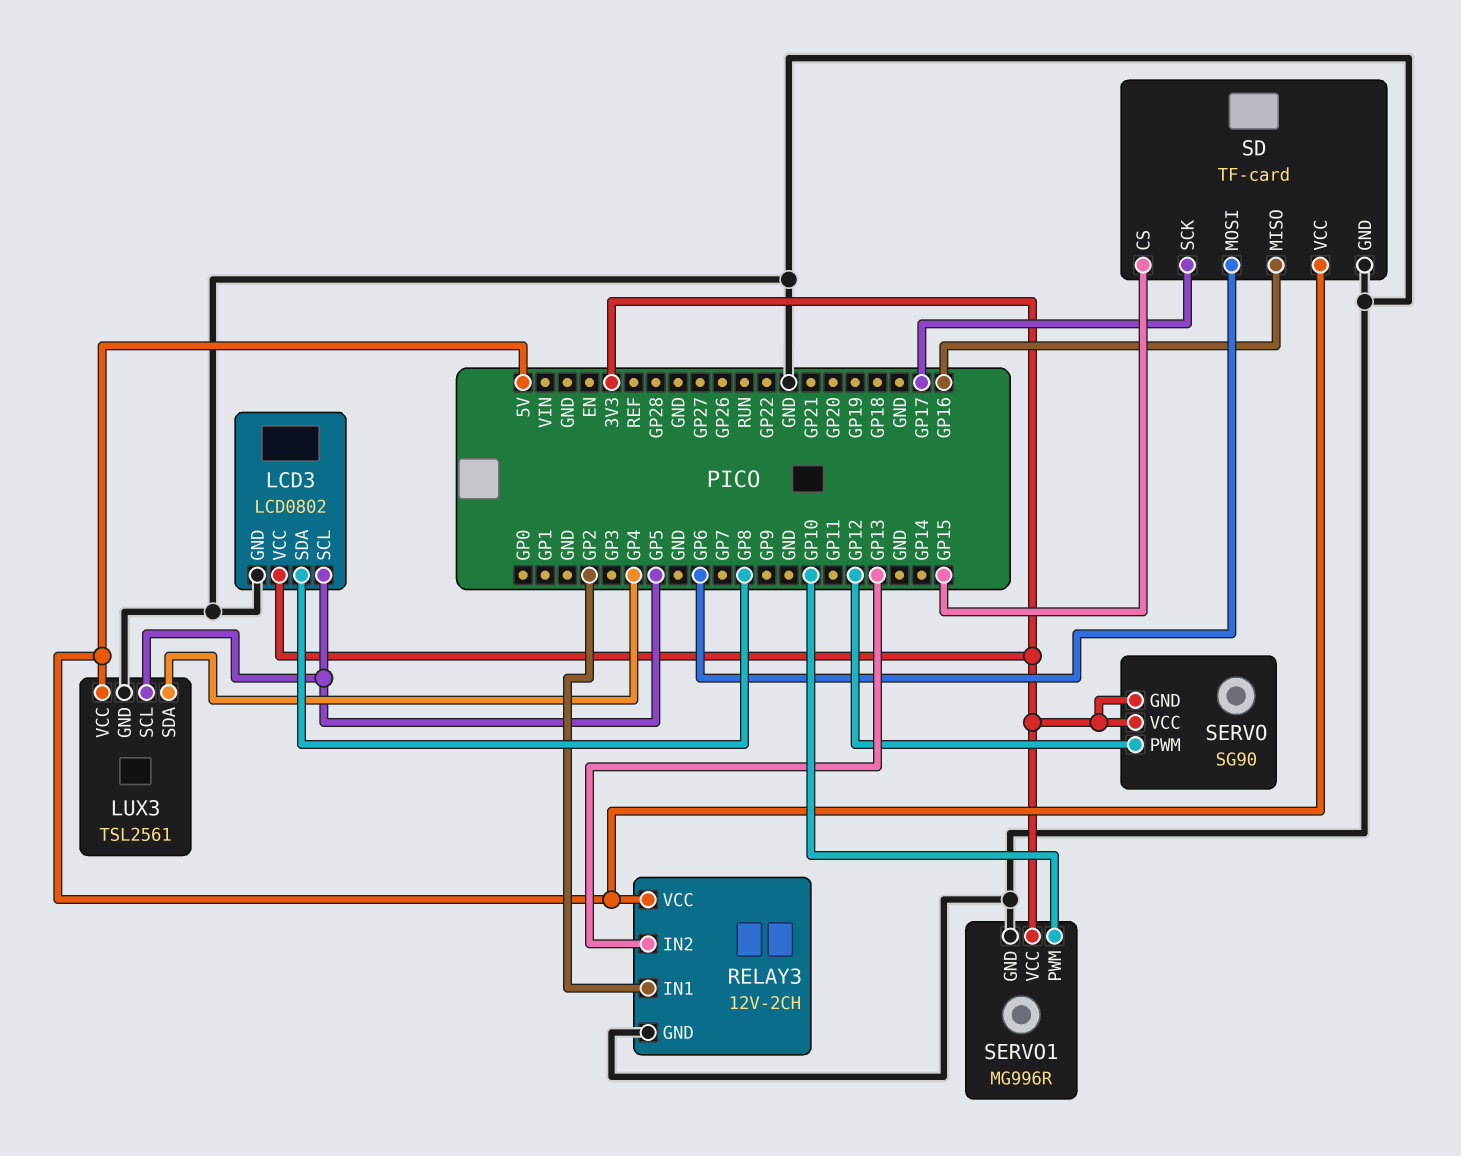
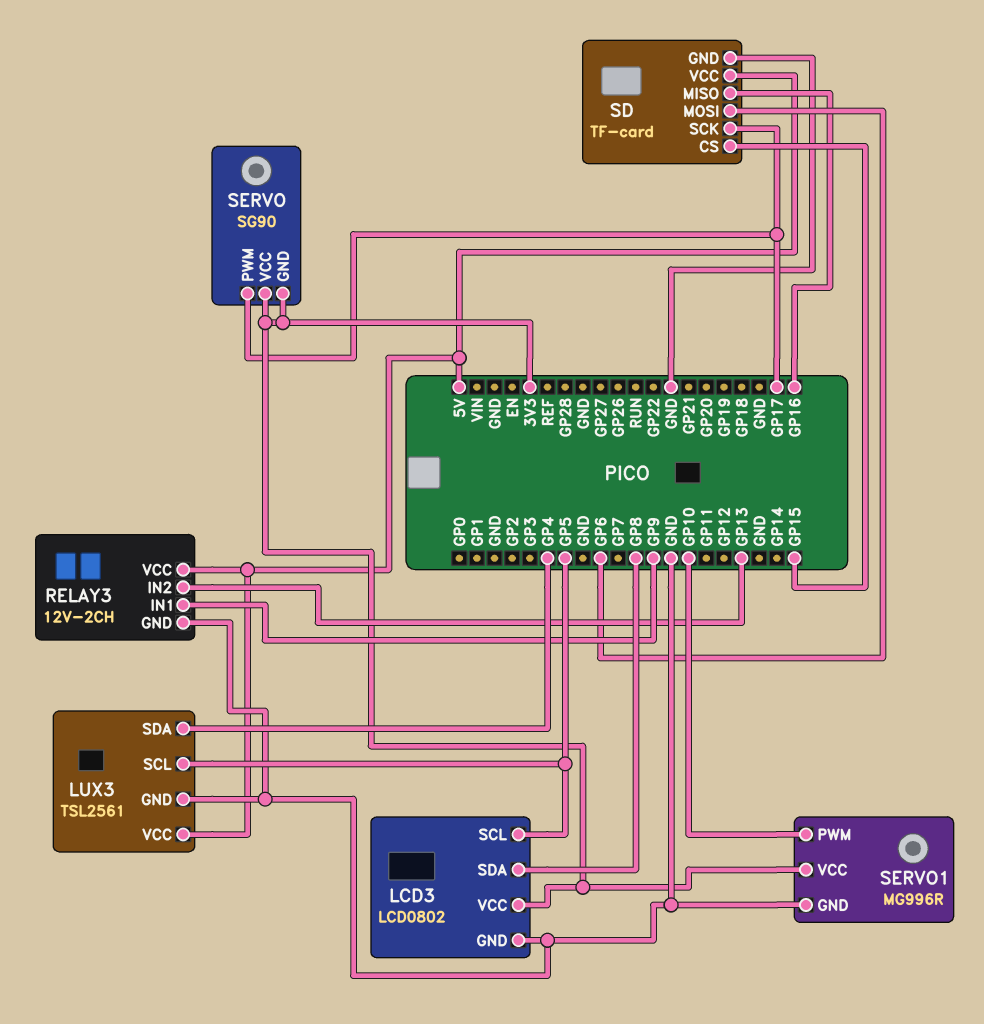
RELAY3 pin IN1: GP2 -> GP9
SERVO pin PWM: GP12 -> GP17

